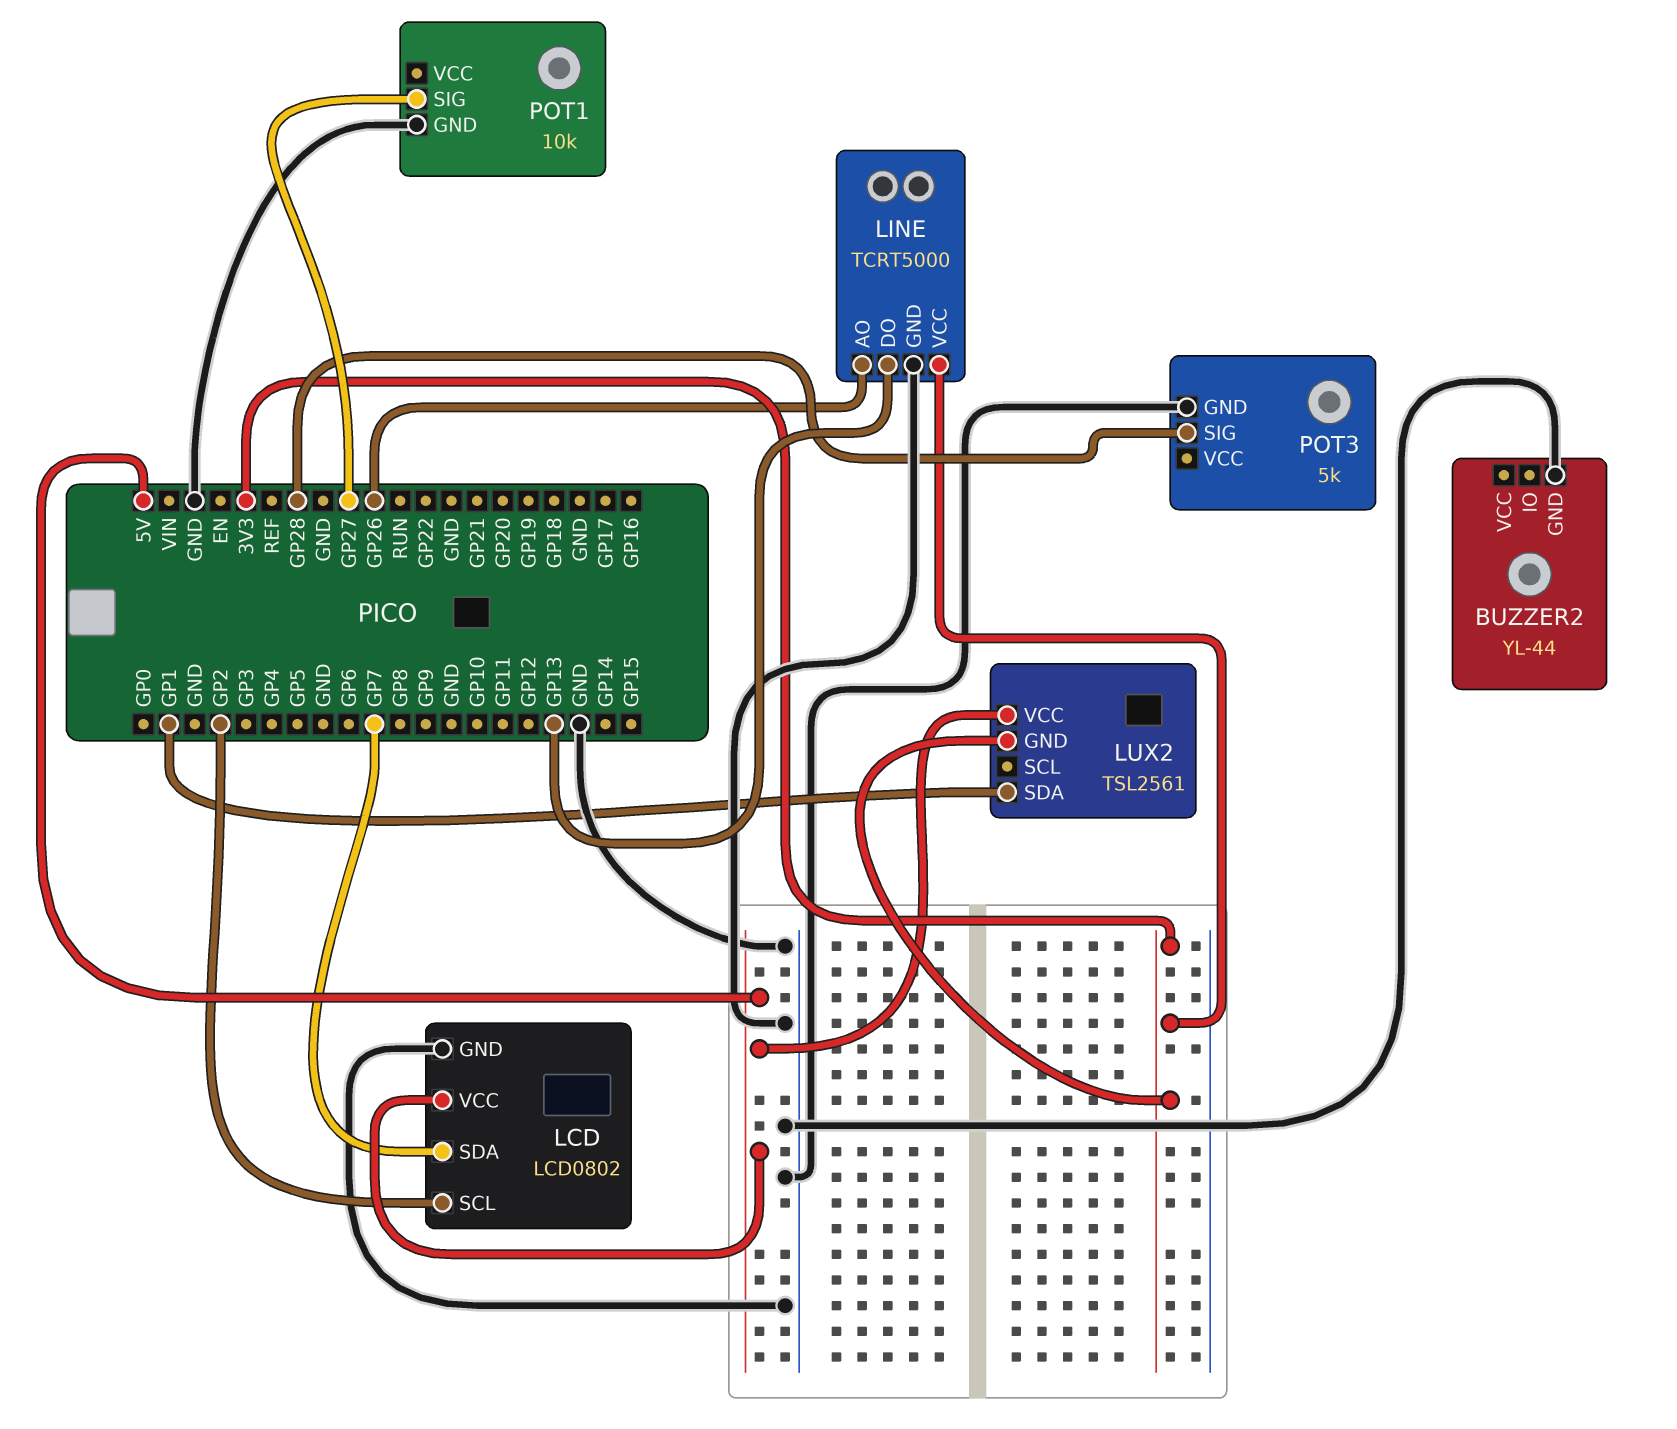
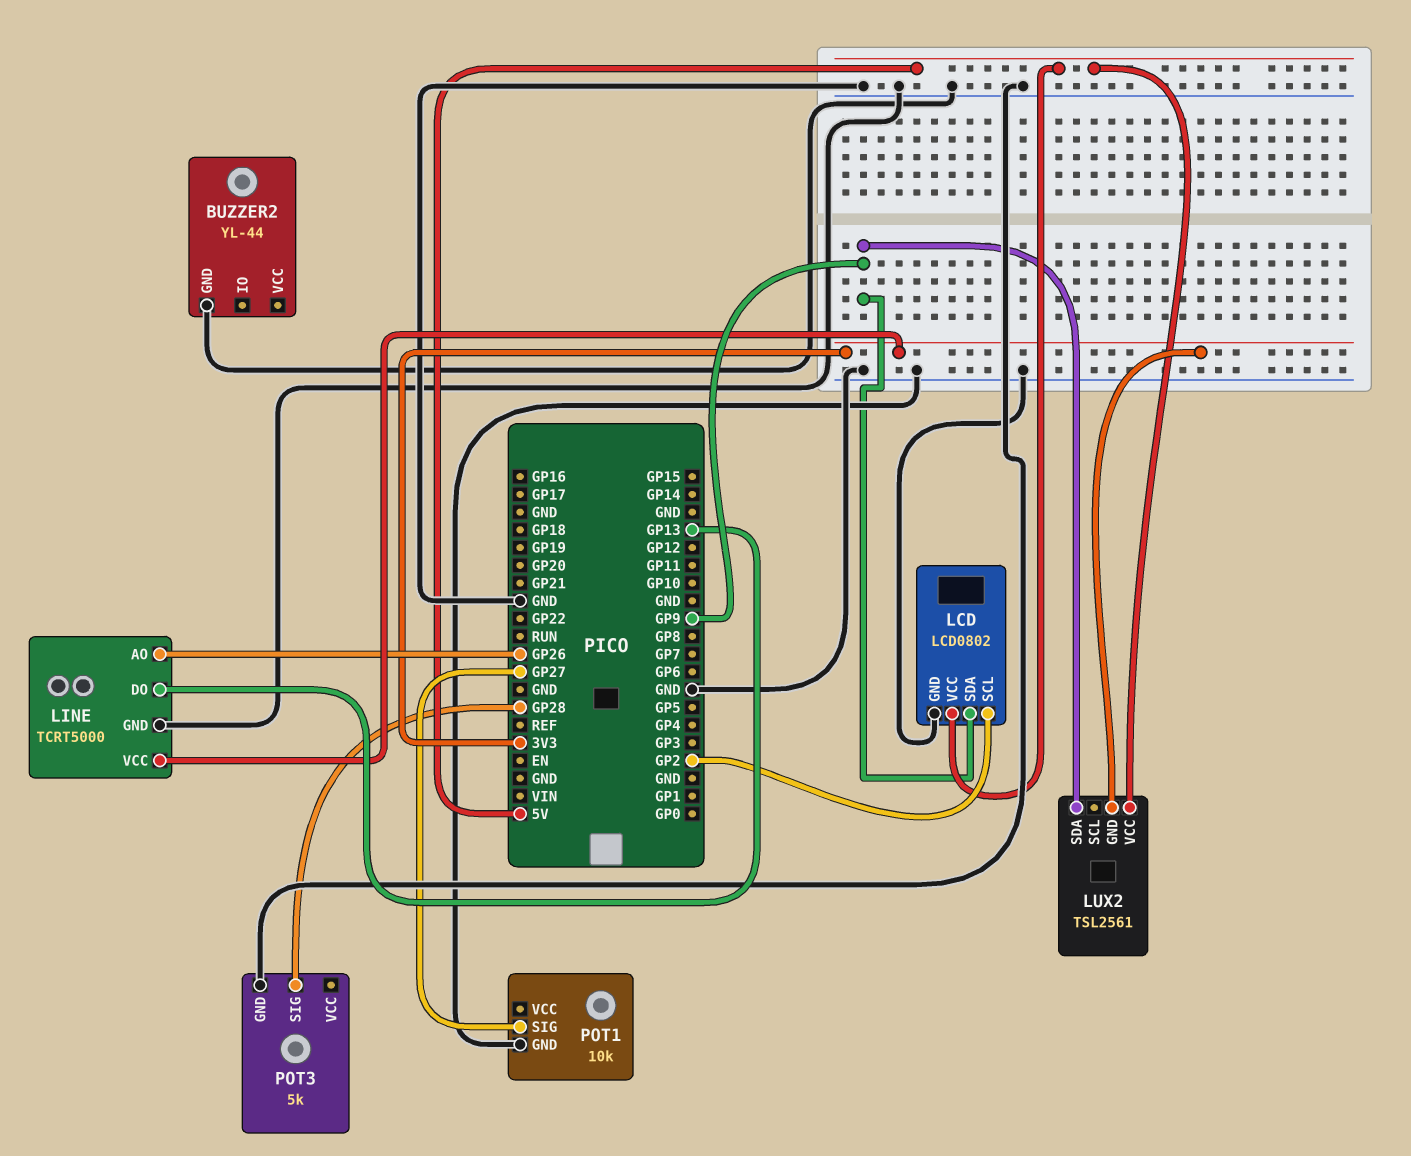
LCD pin SDA: GP7 -> GP9
LUX2 pin SDA: GP1 -> GP9

